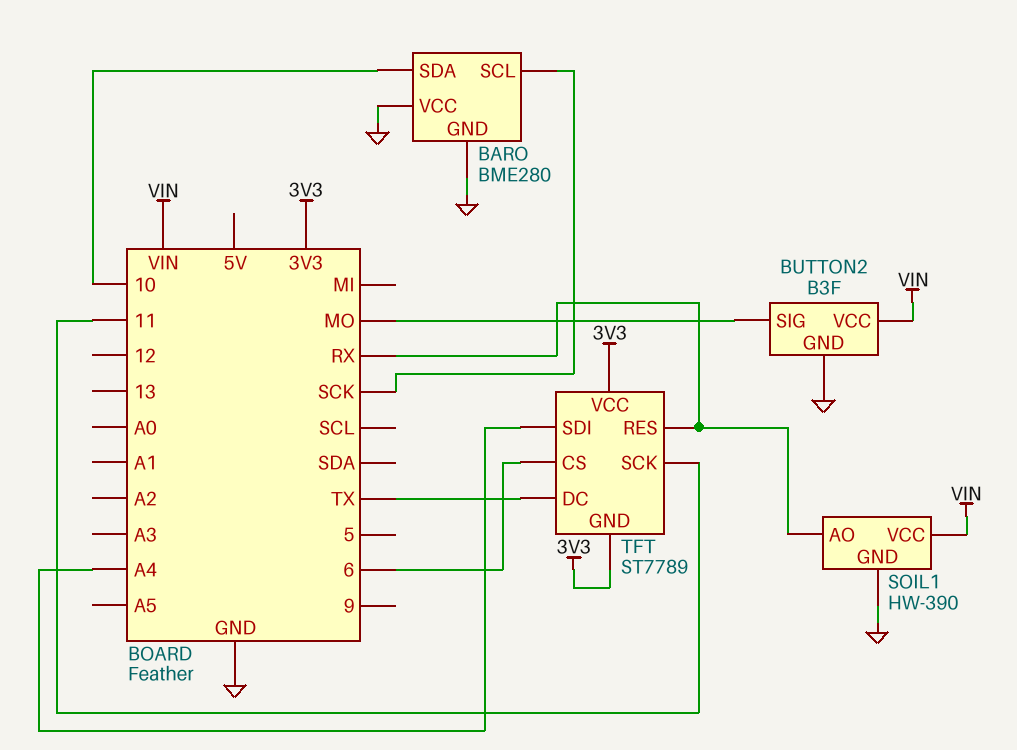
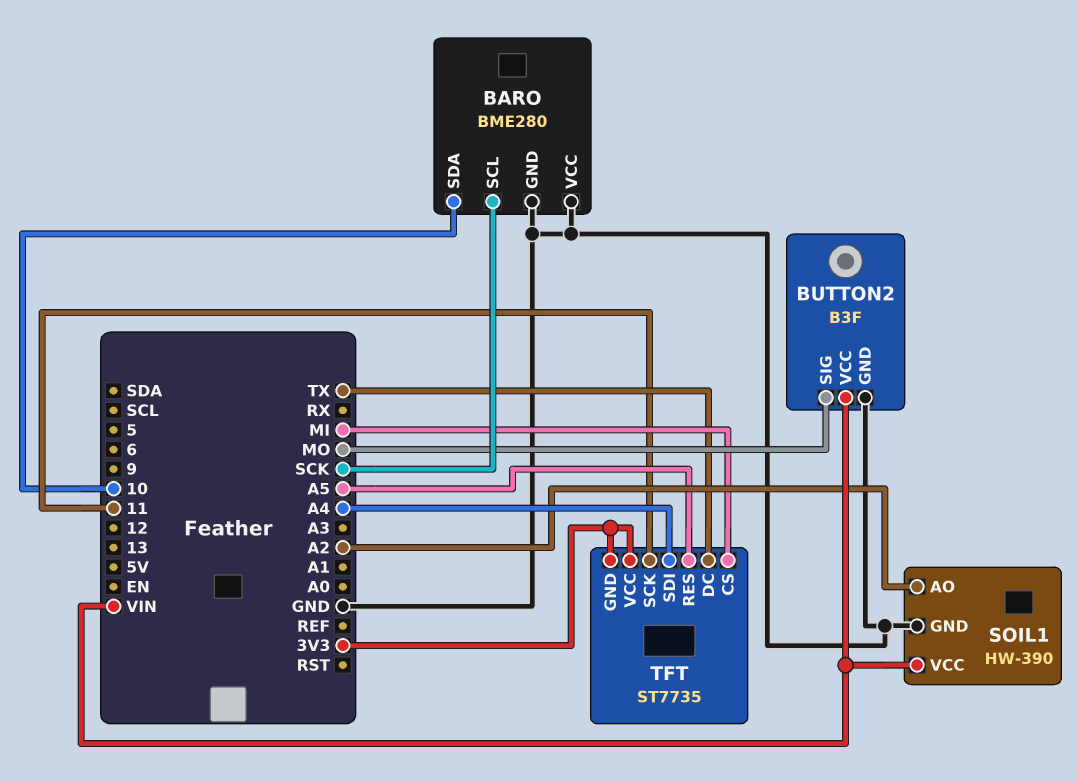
SOIL1 pin AO: RX -> A2
TFT: ST7789 -> ST7735
TFT pin CS: 6 -> MI
TFT pin RES: RX -> A5

